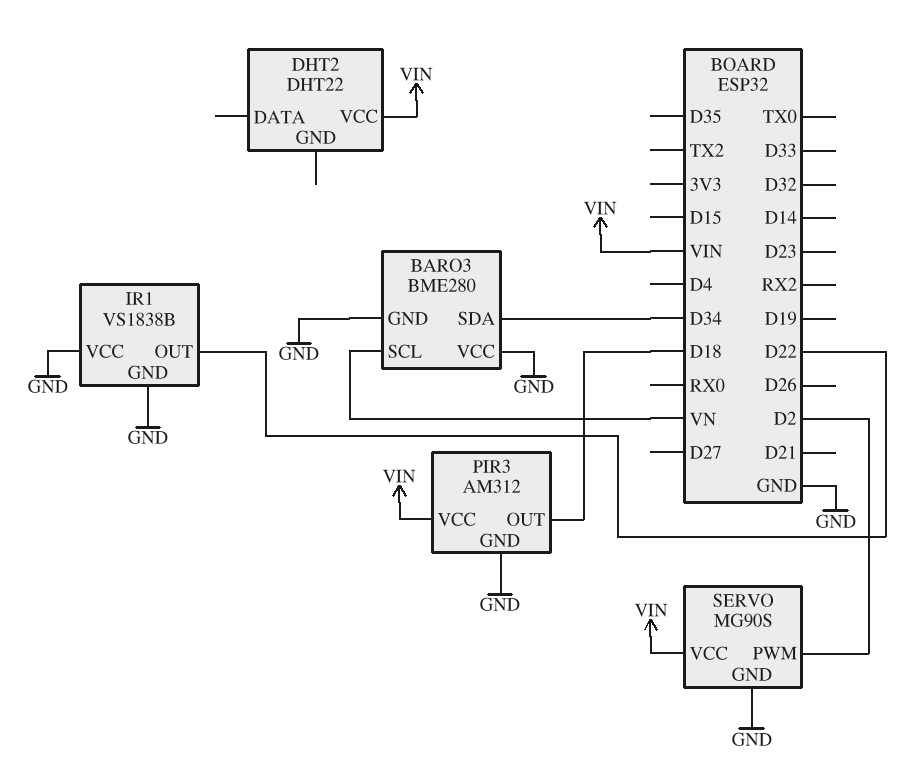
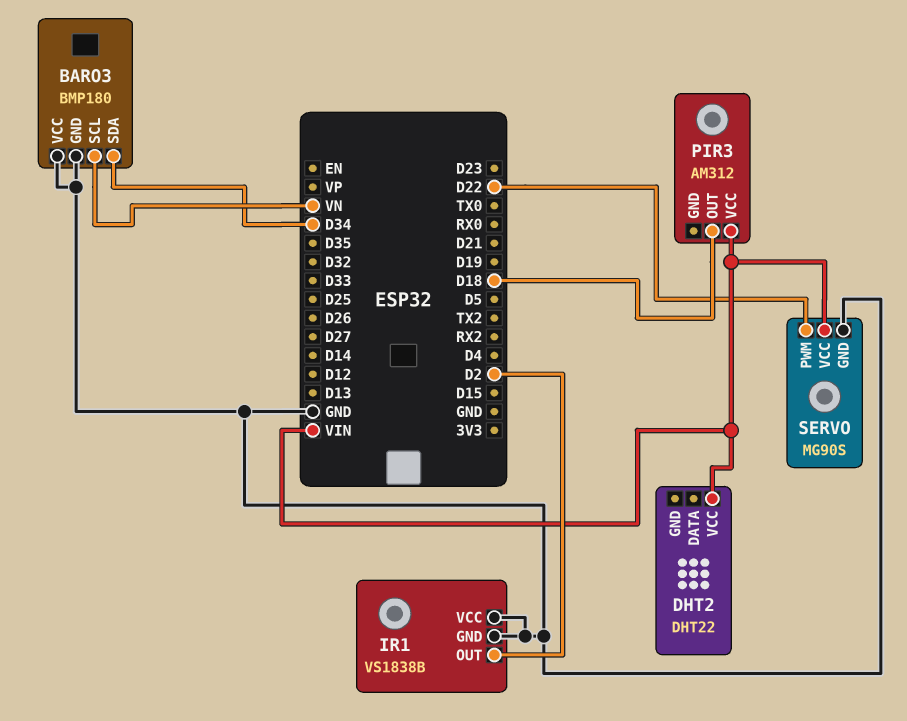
BARO3: BME280 -> BMP180
IR1 pin OUT: D22 -> D2
PIR3 pin GND: GND -> none
SERVO pin PWM: D2 -> D22

